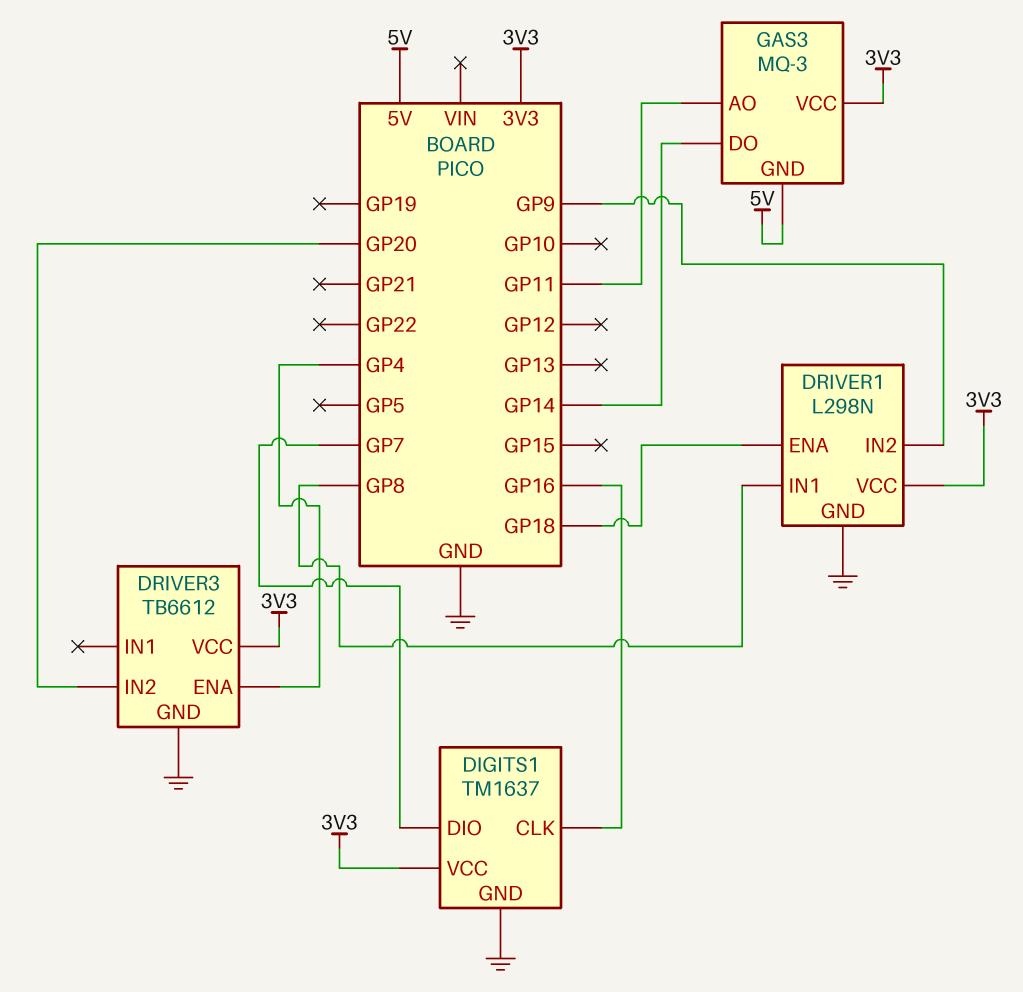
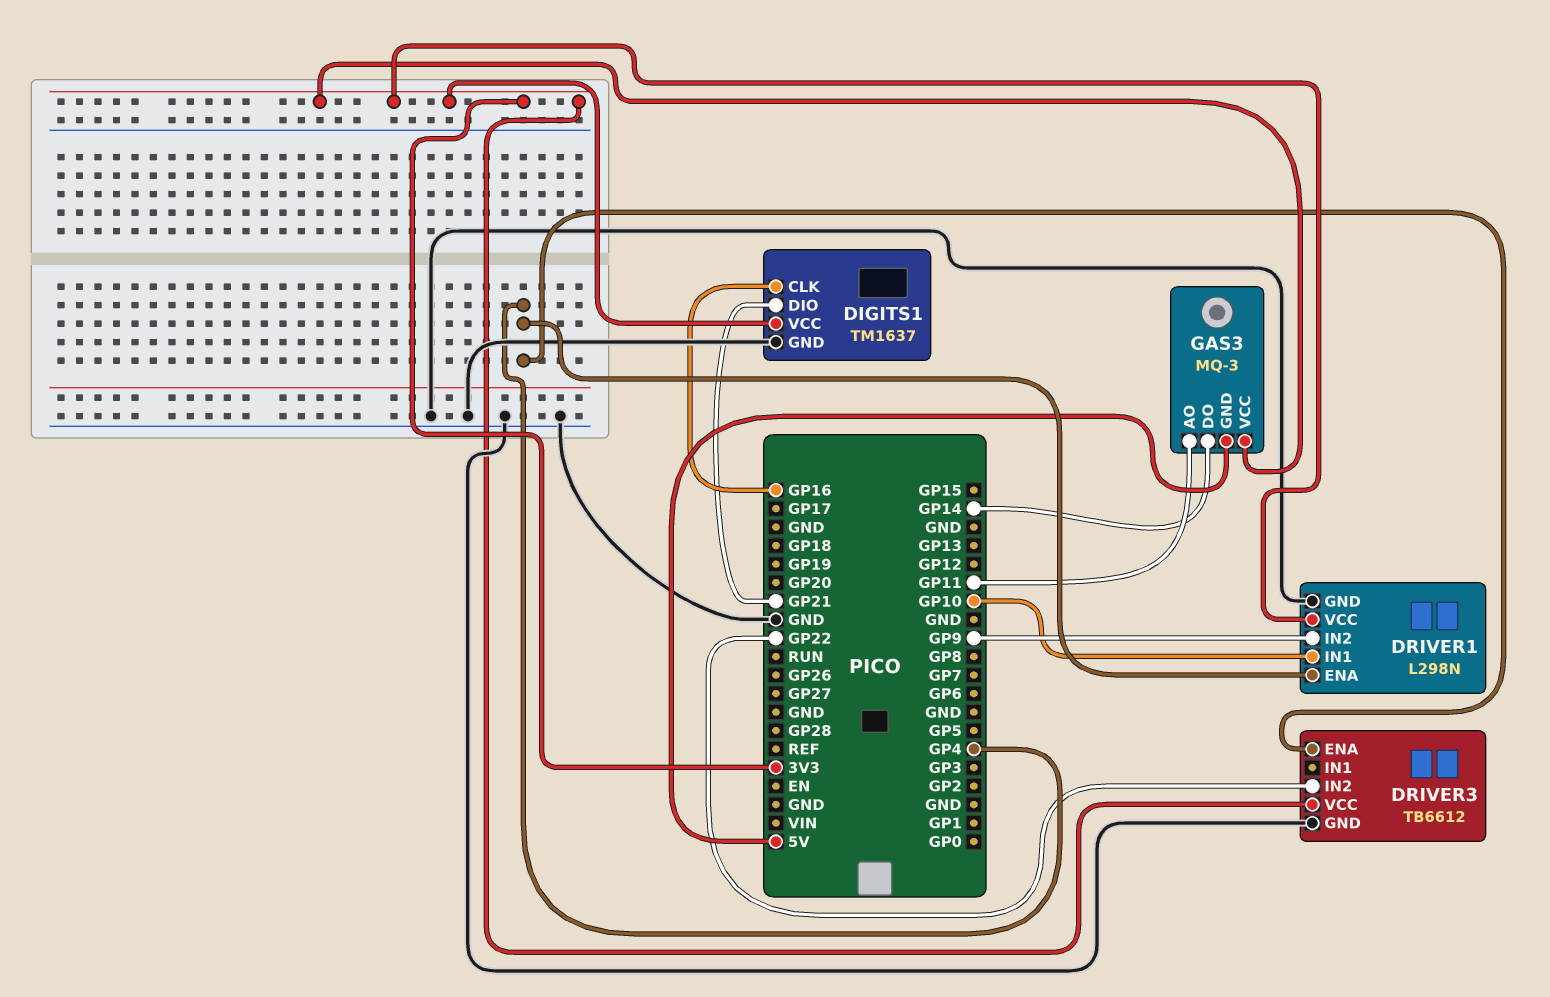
DIGITS1 pin DIO: GP7 -> GP21
DRIVER1 pin ENA: GP18 -> GP4
DRIVER1 pin IN1: GP8 -> GP10
DRIVER3 pin IN2: GP20 -> GP22

